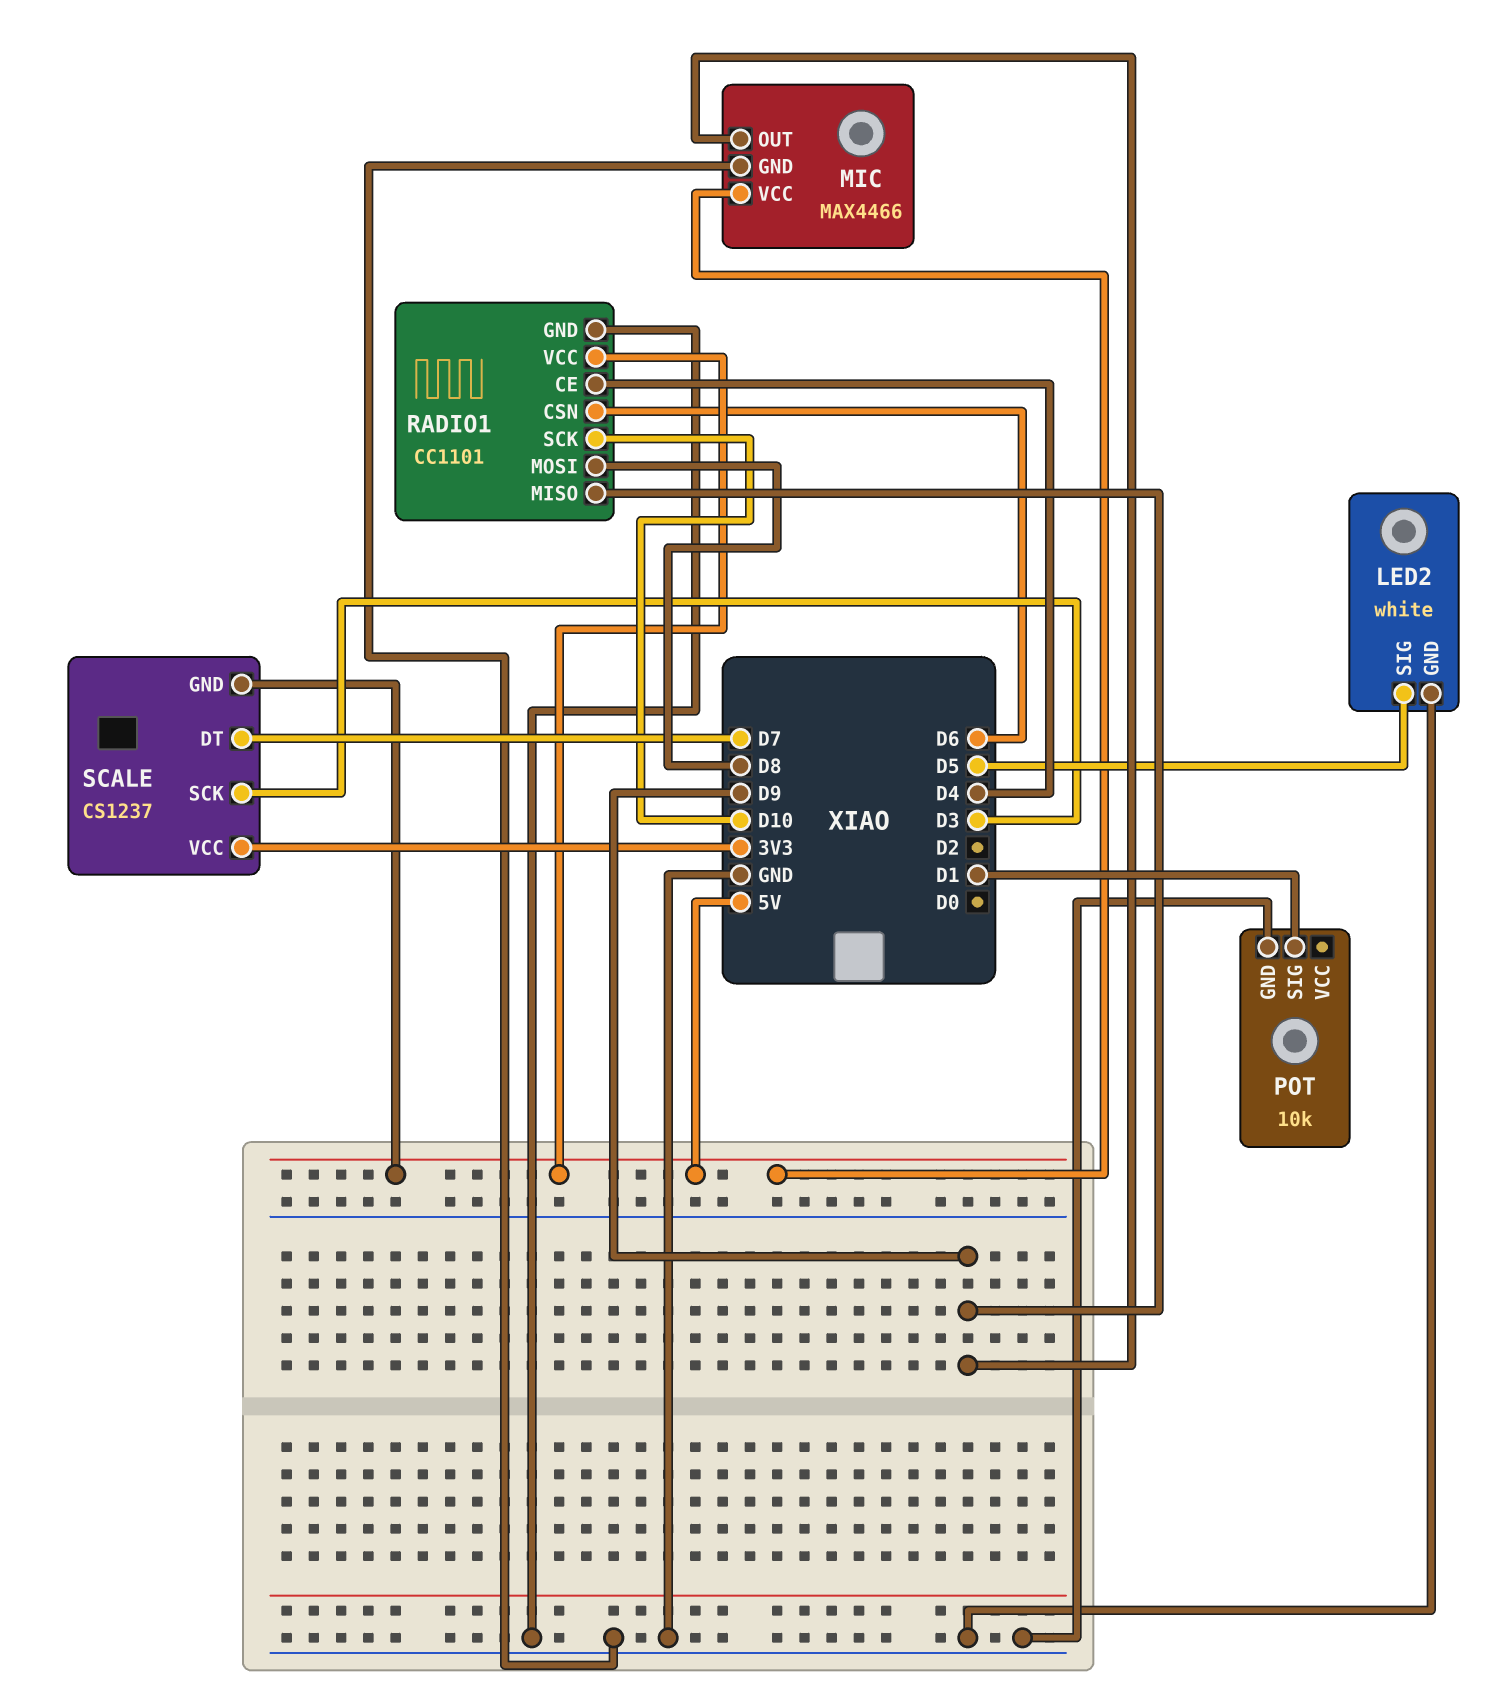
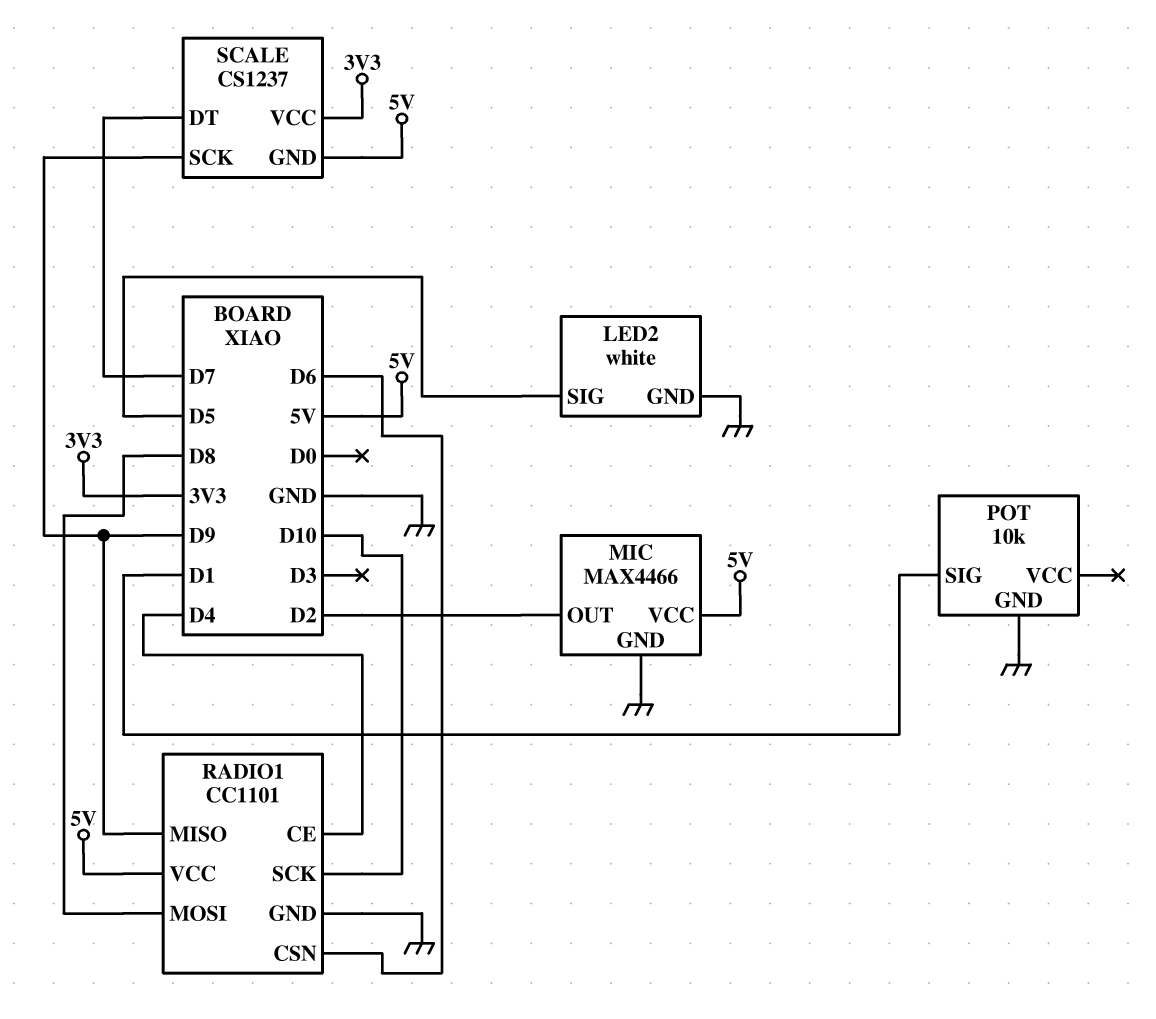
MIC pin OUT: D9 -> D2
SCALE pin SCK: D3 -> D9

